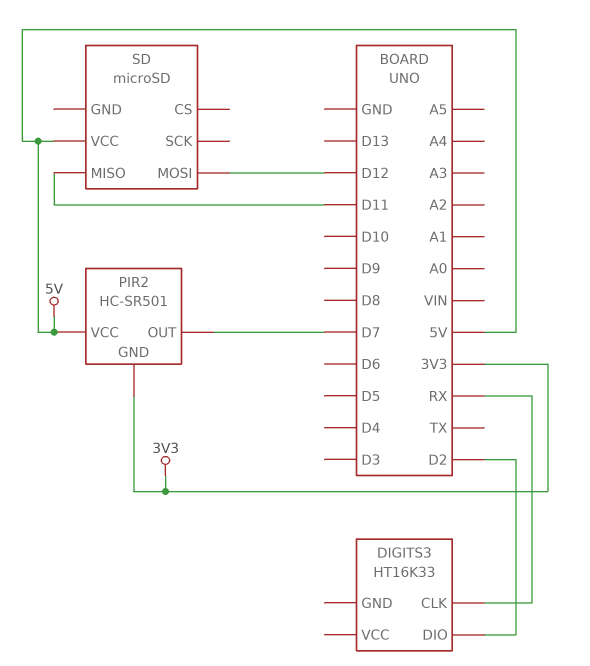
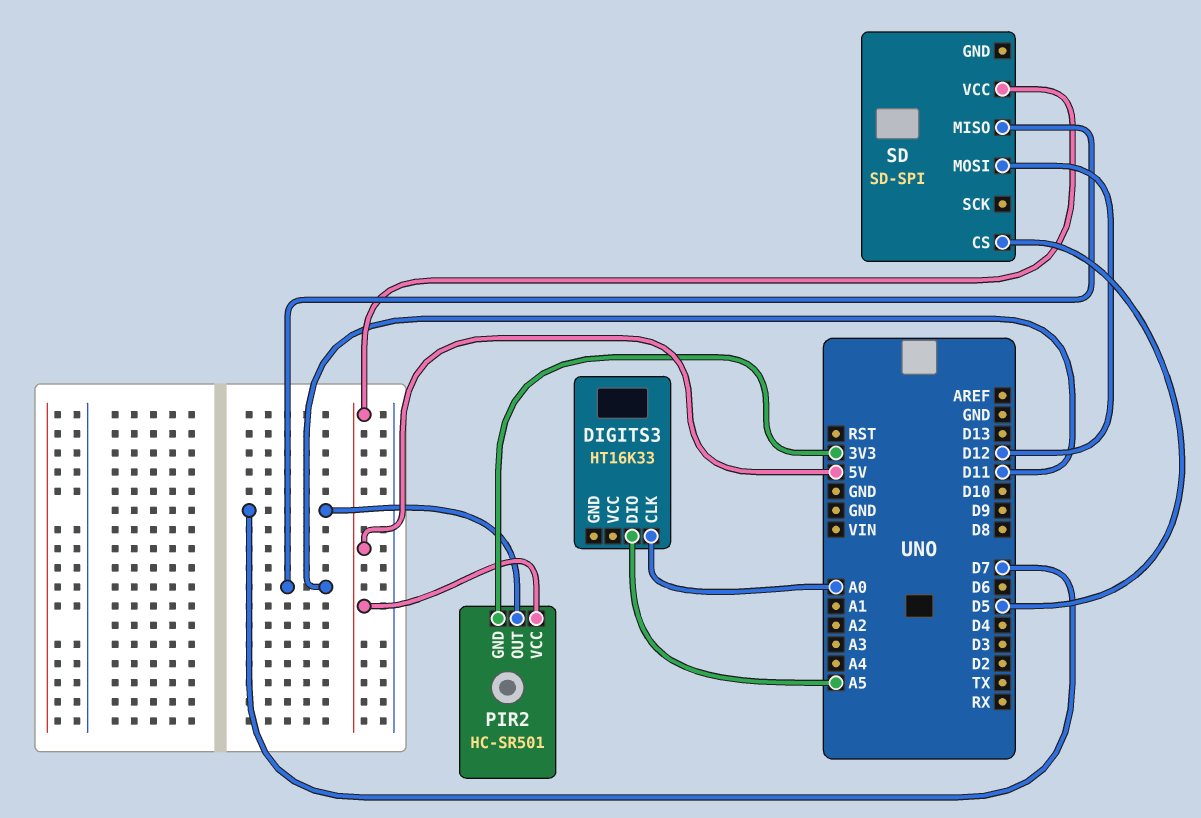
DIGITS3 pin CLK: RX -> A0
DIGITS3 pin DIO: D2 -> A5
SD: microSD -> SD-SPI
SD pin CS: none -> D5

